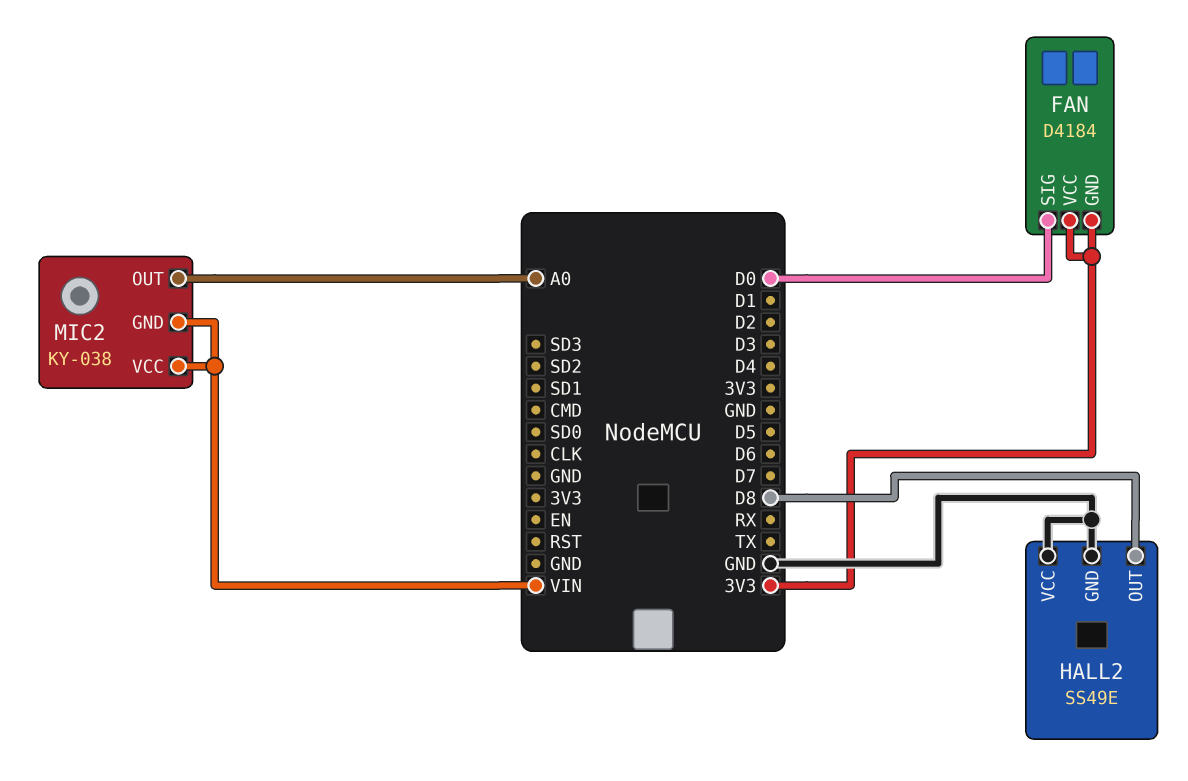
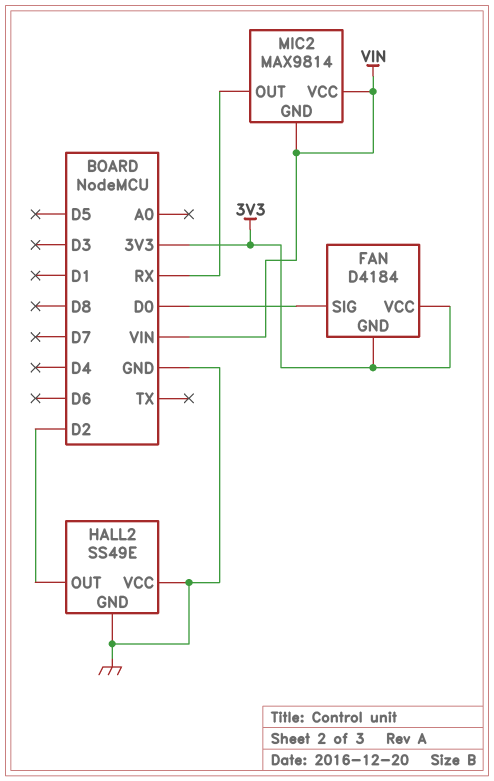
HALL2 pin OUT: D8 -> D2
MIC2: KY-038 -> MAX9814
MIC2 pin OUT: A0 -> RX

